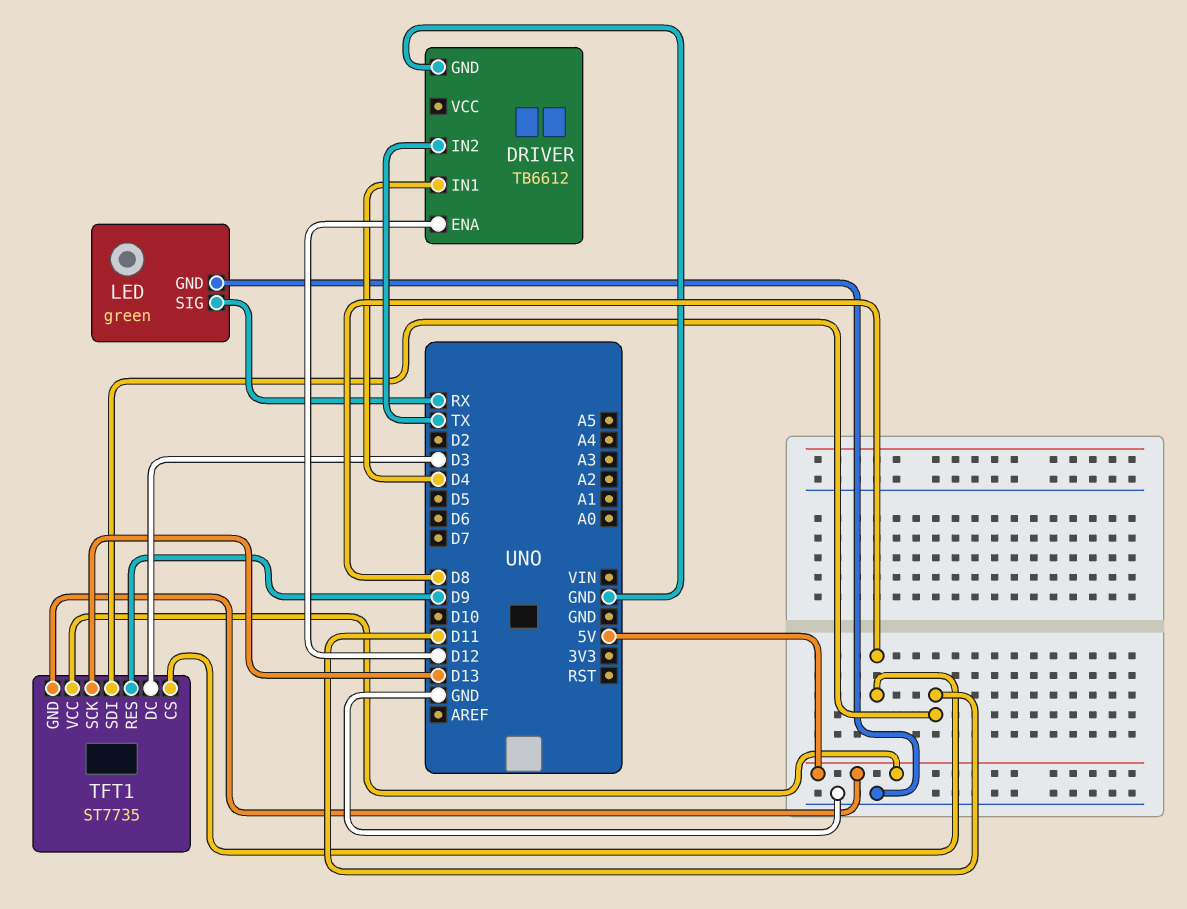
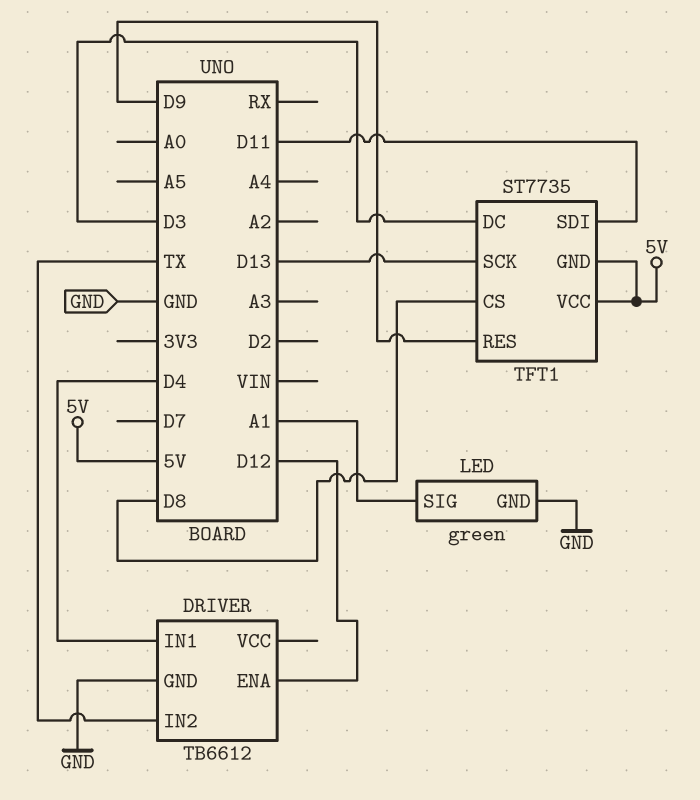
LED pin SIG: RX -> A1

